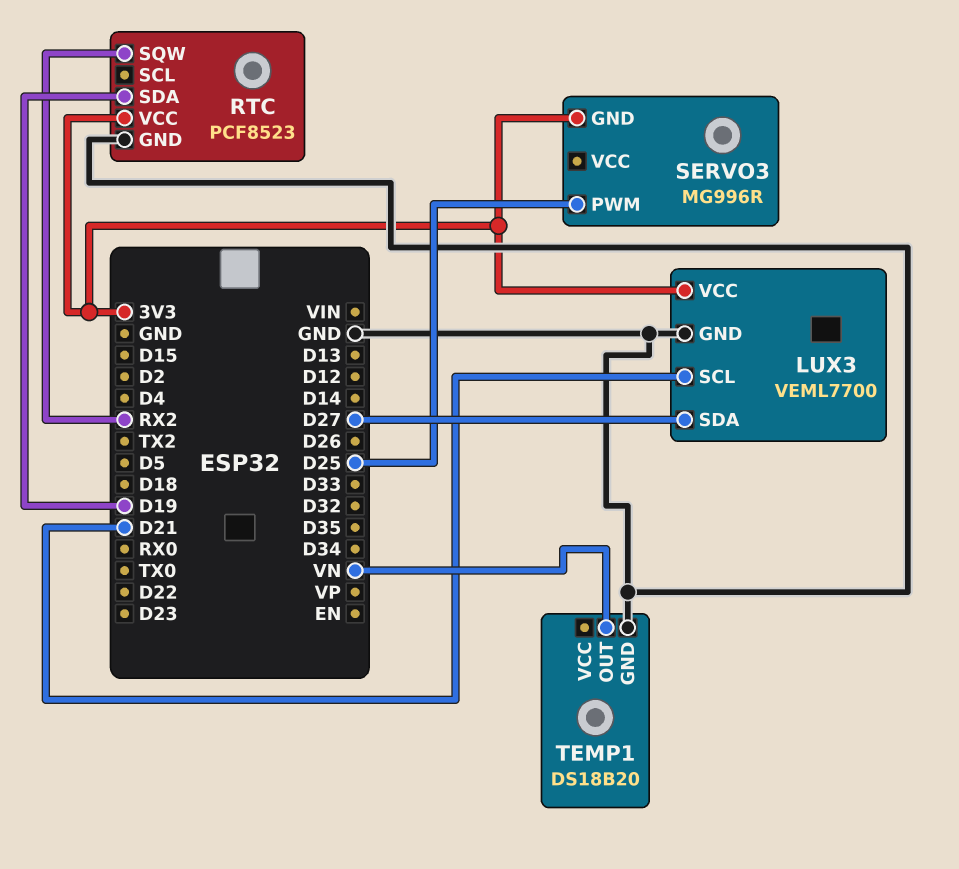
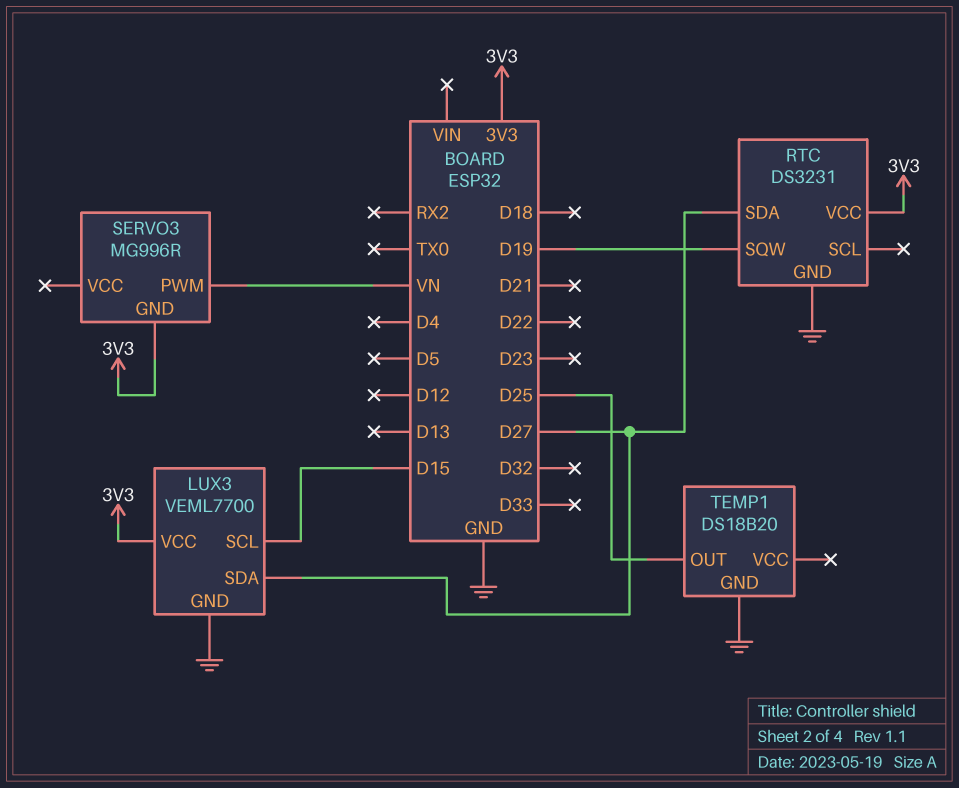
LUX3 pin SCL: D21 -> D15
RTC: PCF8523 -> DS3231
RTC pin SDA: D19 -> D27
RTC pin SQW: RX2 -> D19
SERVO3 pin PWM: D25 -> VN
TEMP1 pin OUT: VN -> D25

